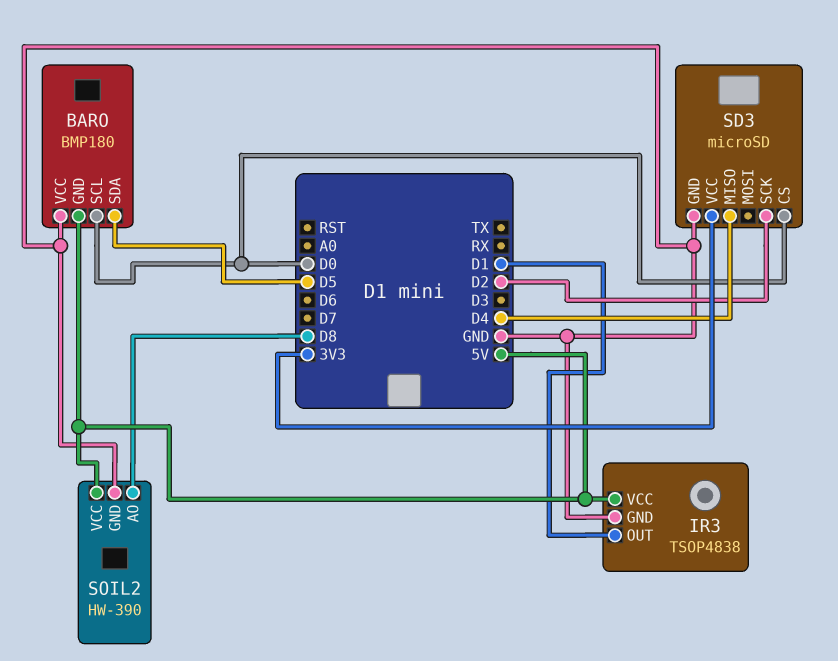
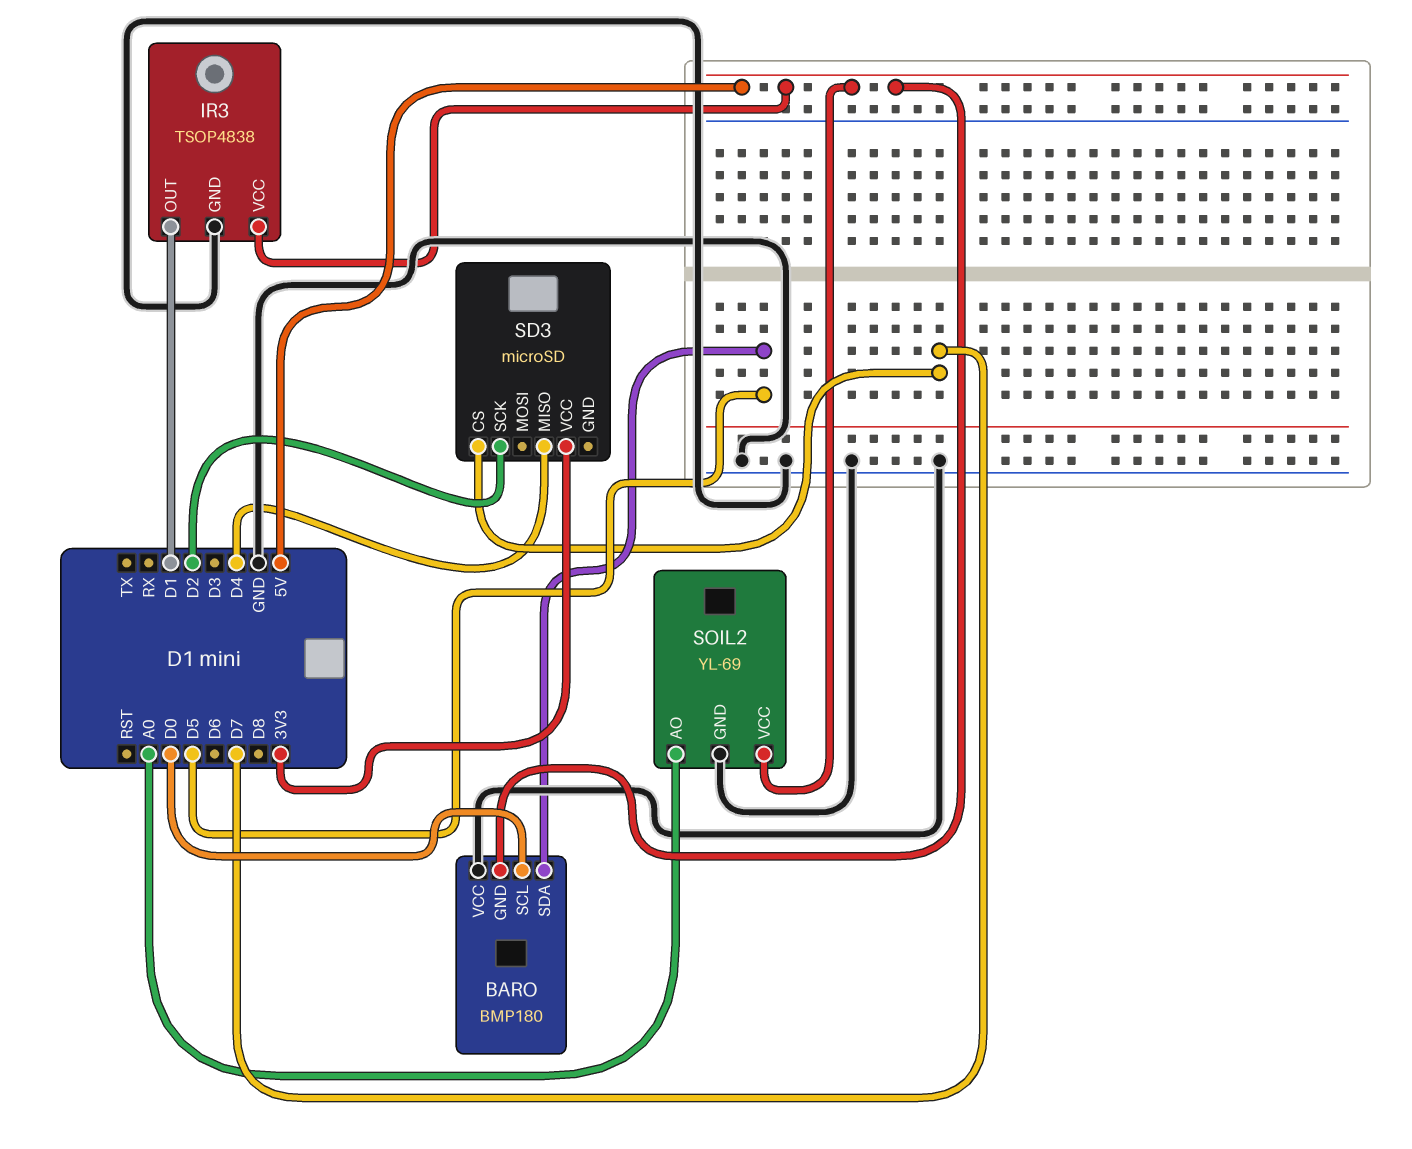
SD3 pin CS: D0 -> D7
SD3 pin GND: GND -> none
SOIL2: HW-390 -> YL-69
SOIL2 pin AO: D8 -> A0

